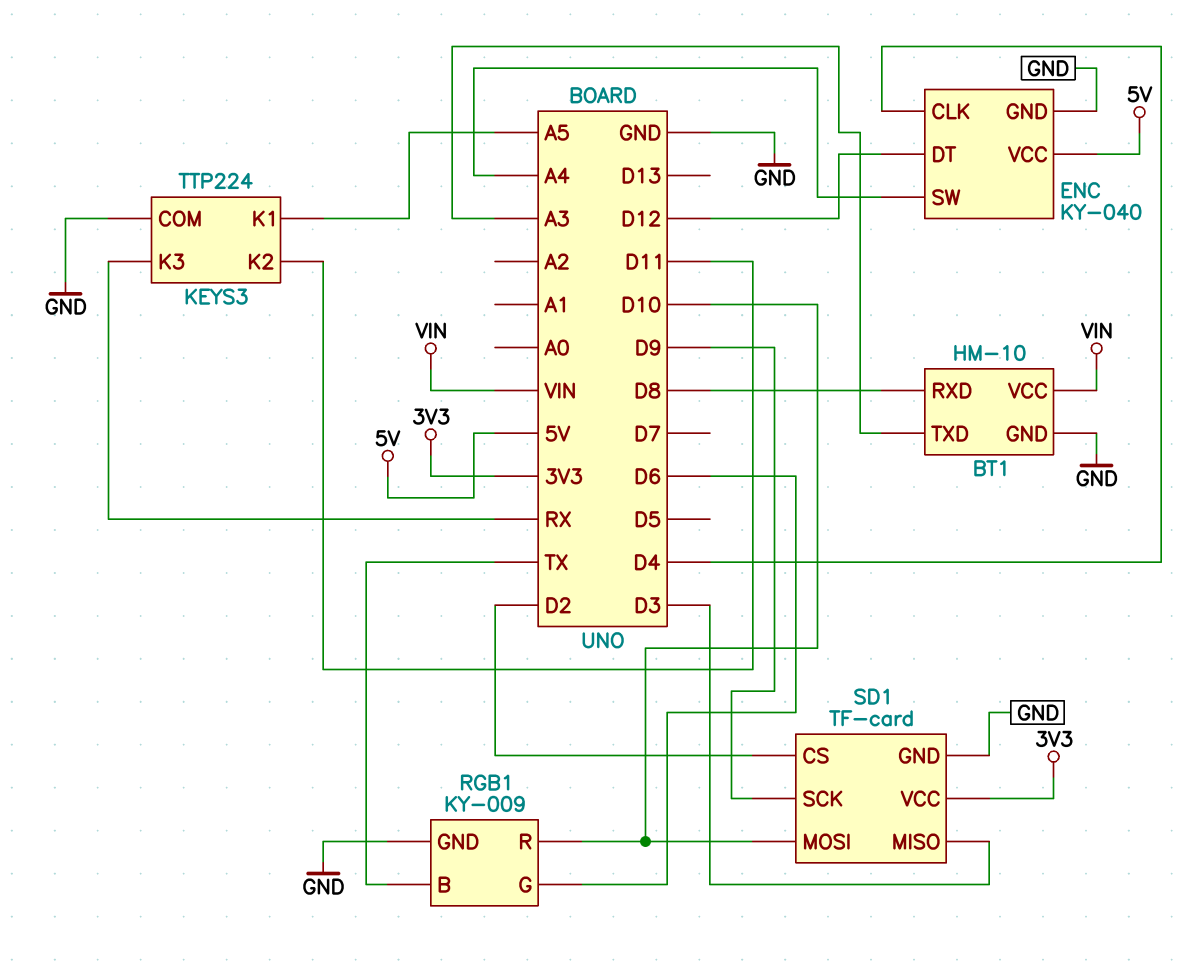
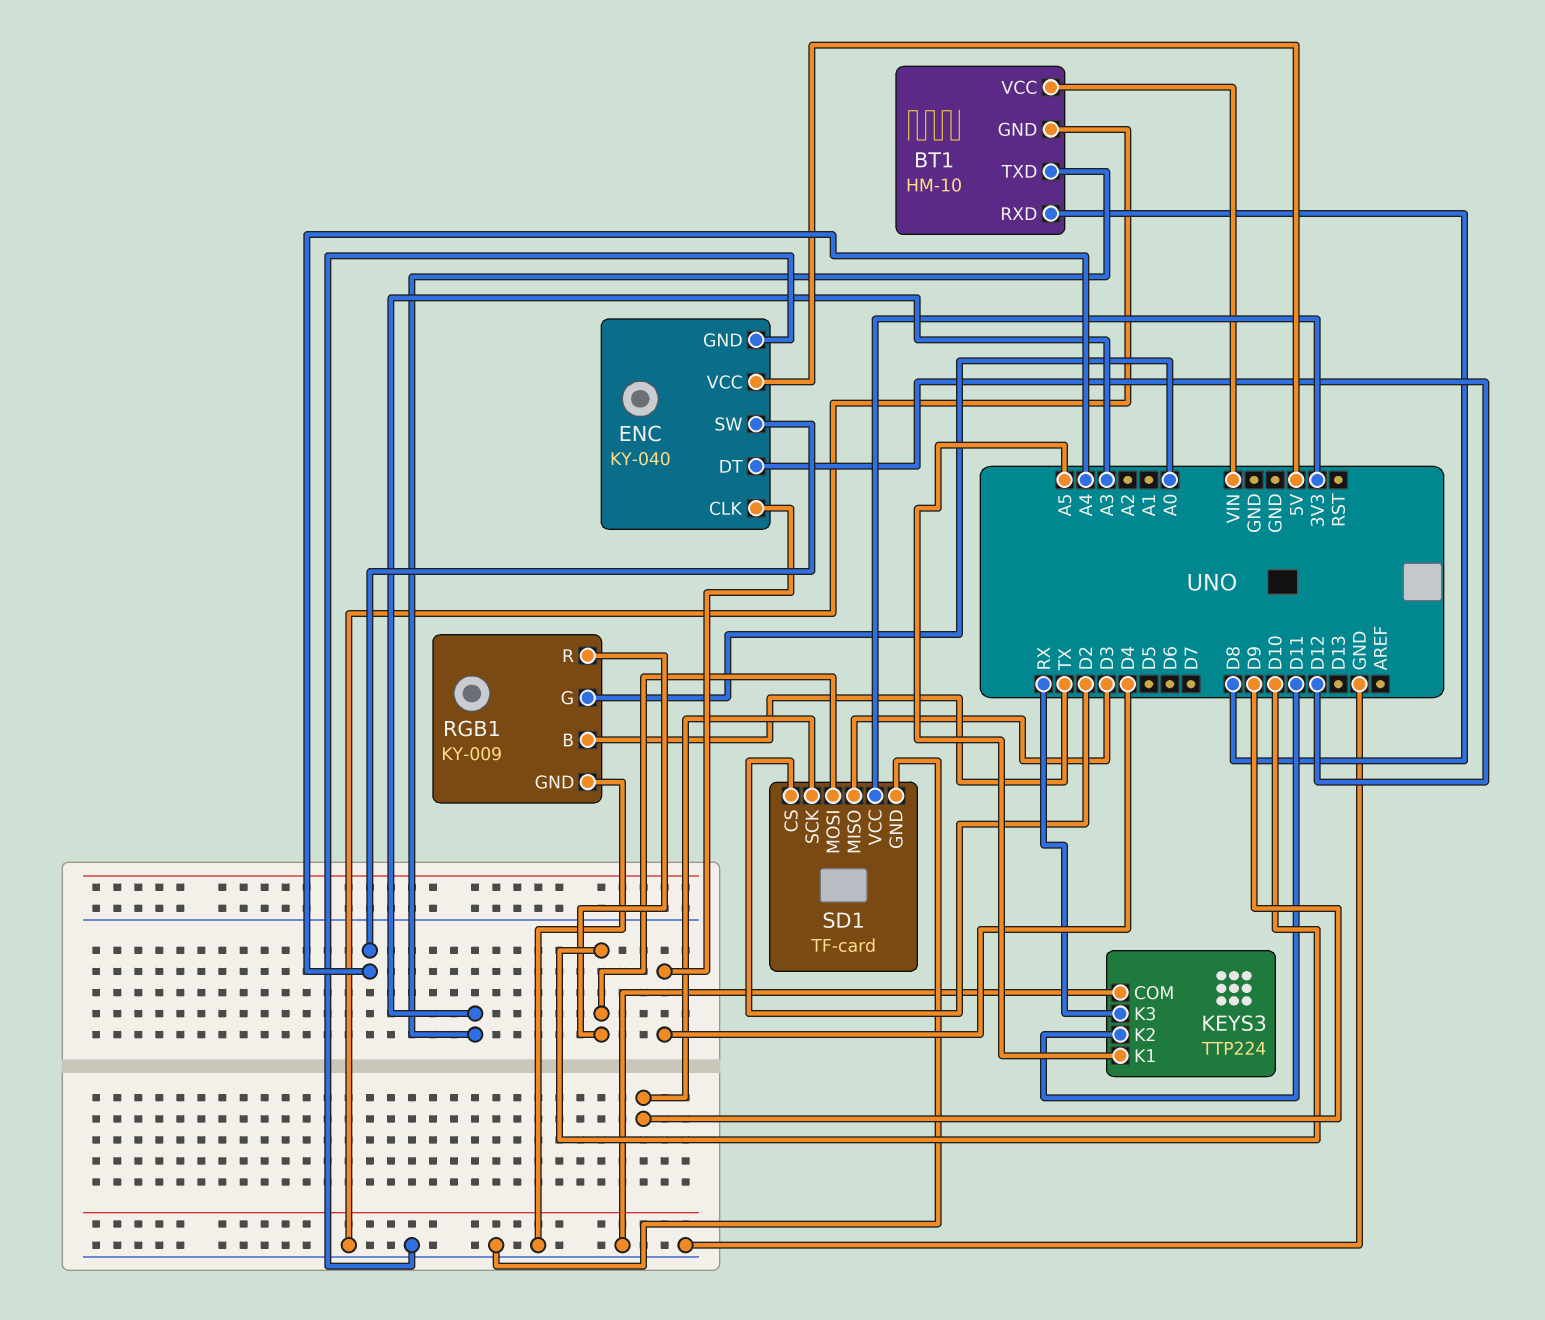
RGB1 pin G: D6 -> A0

